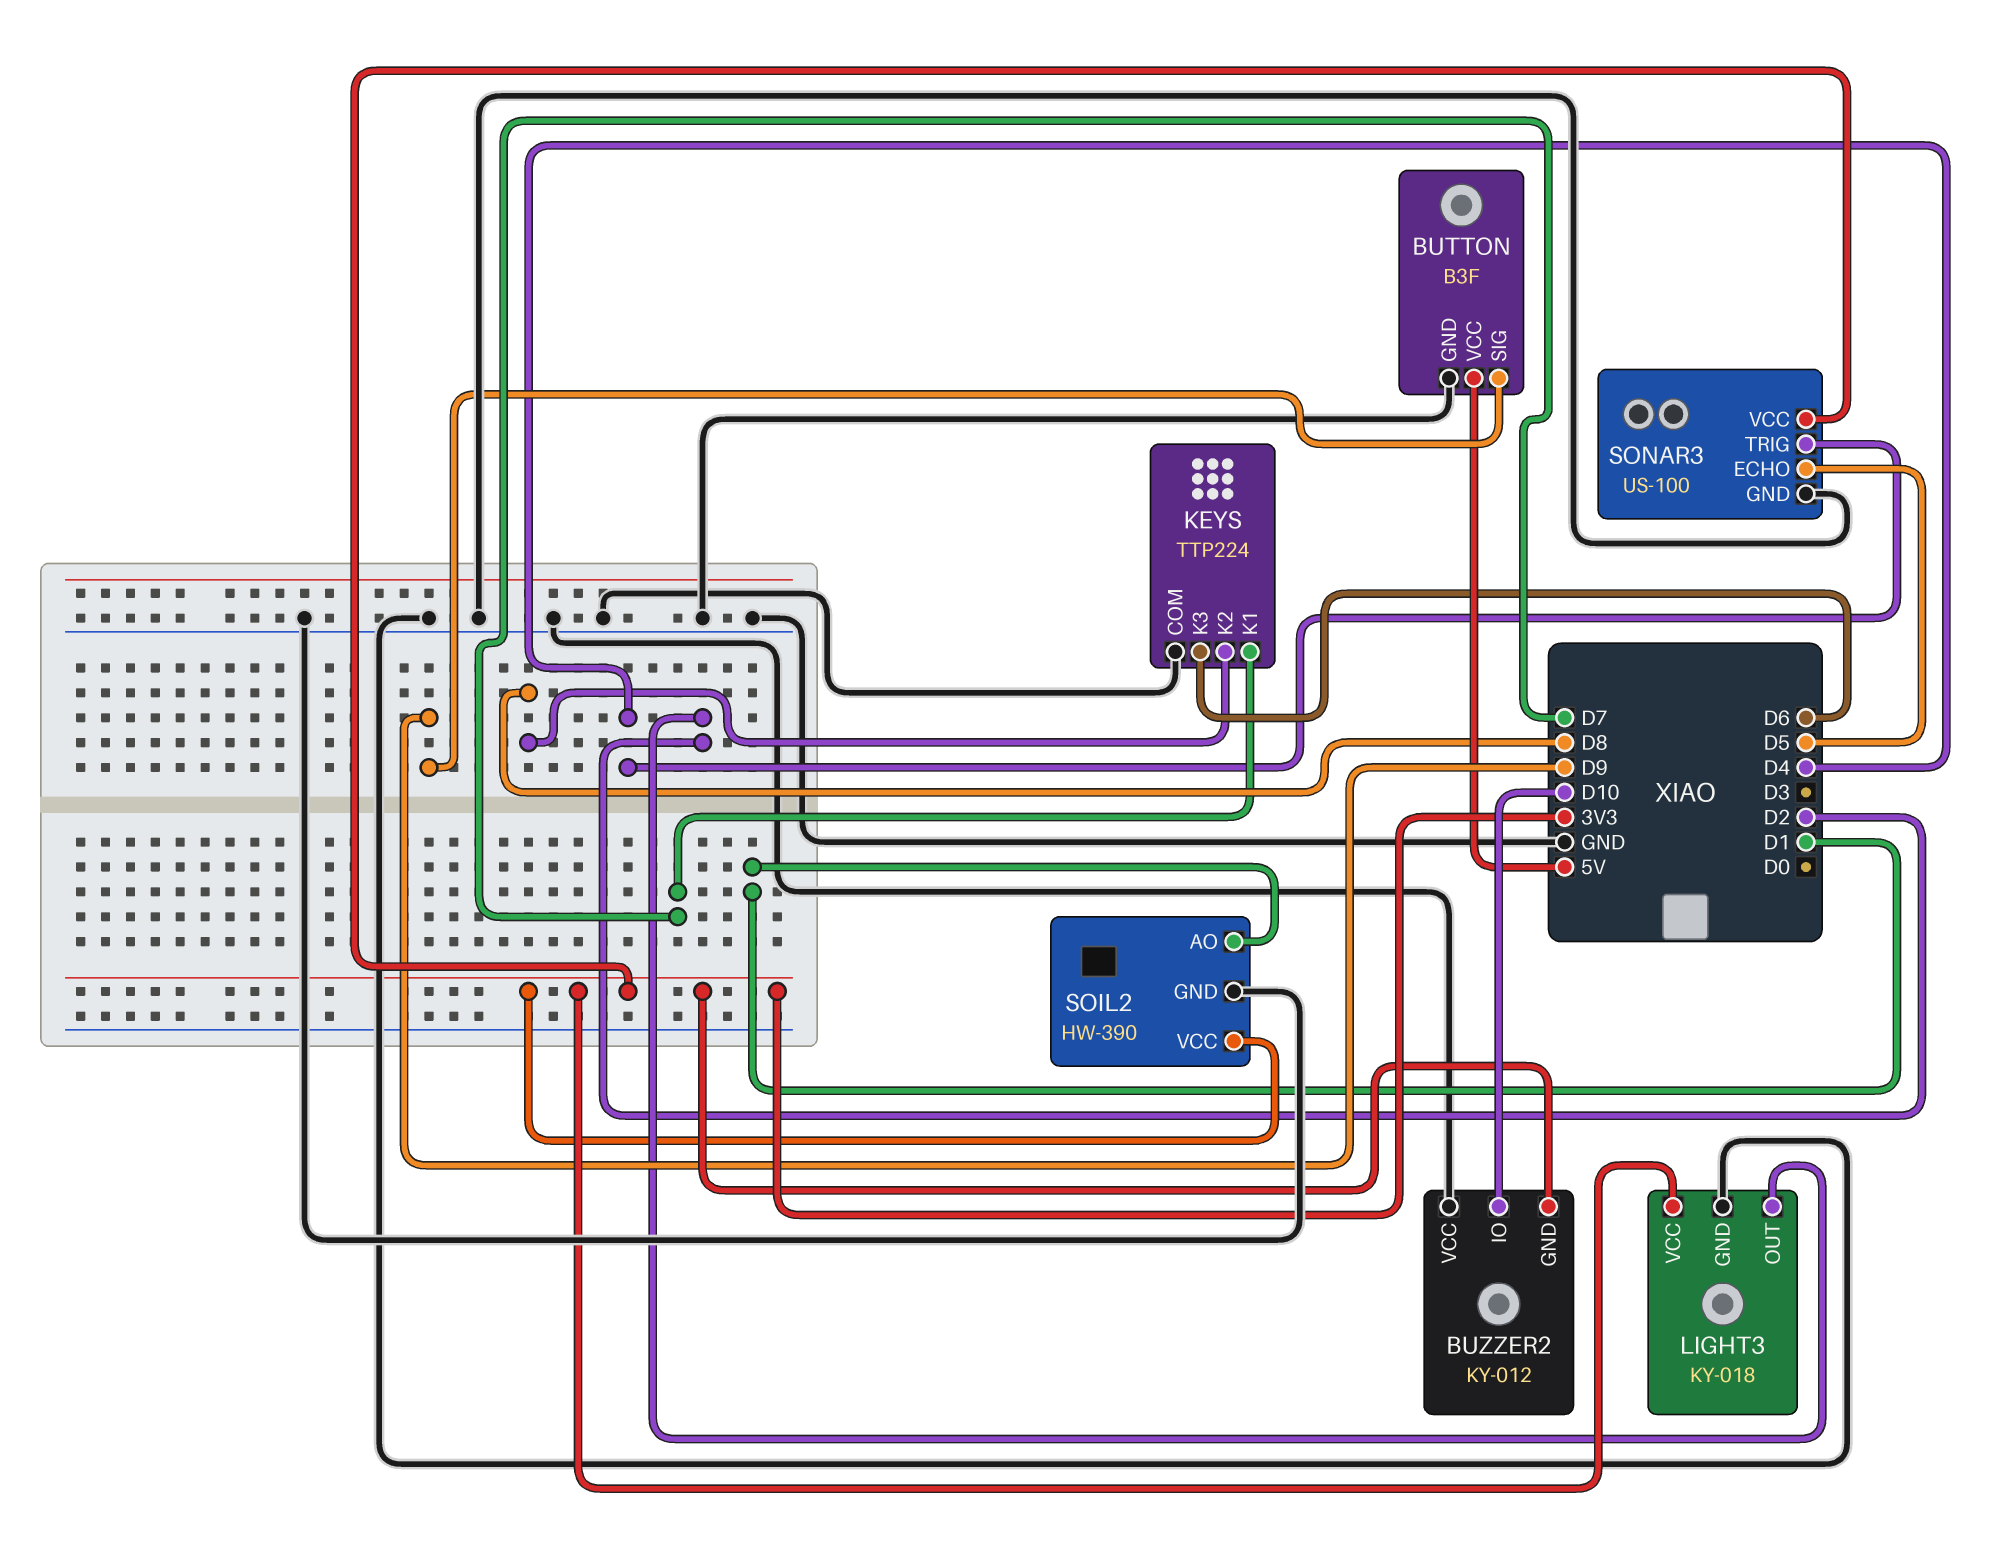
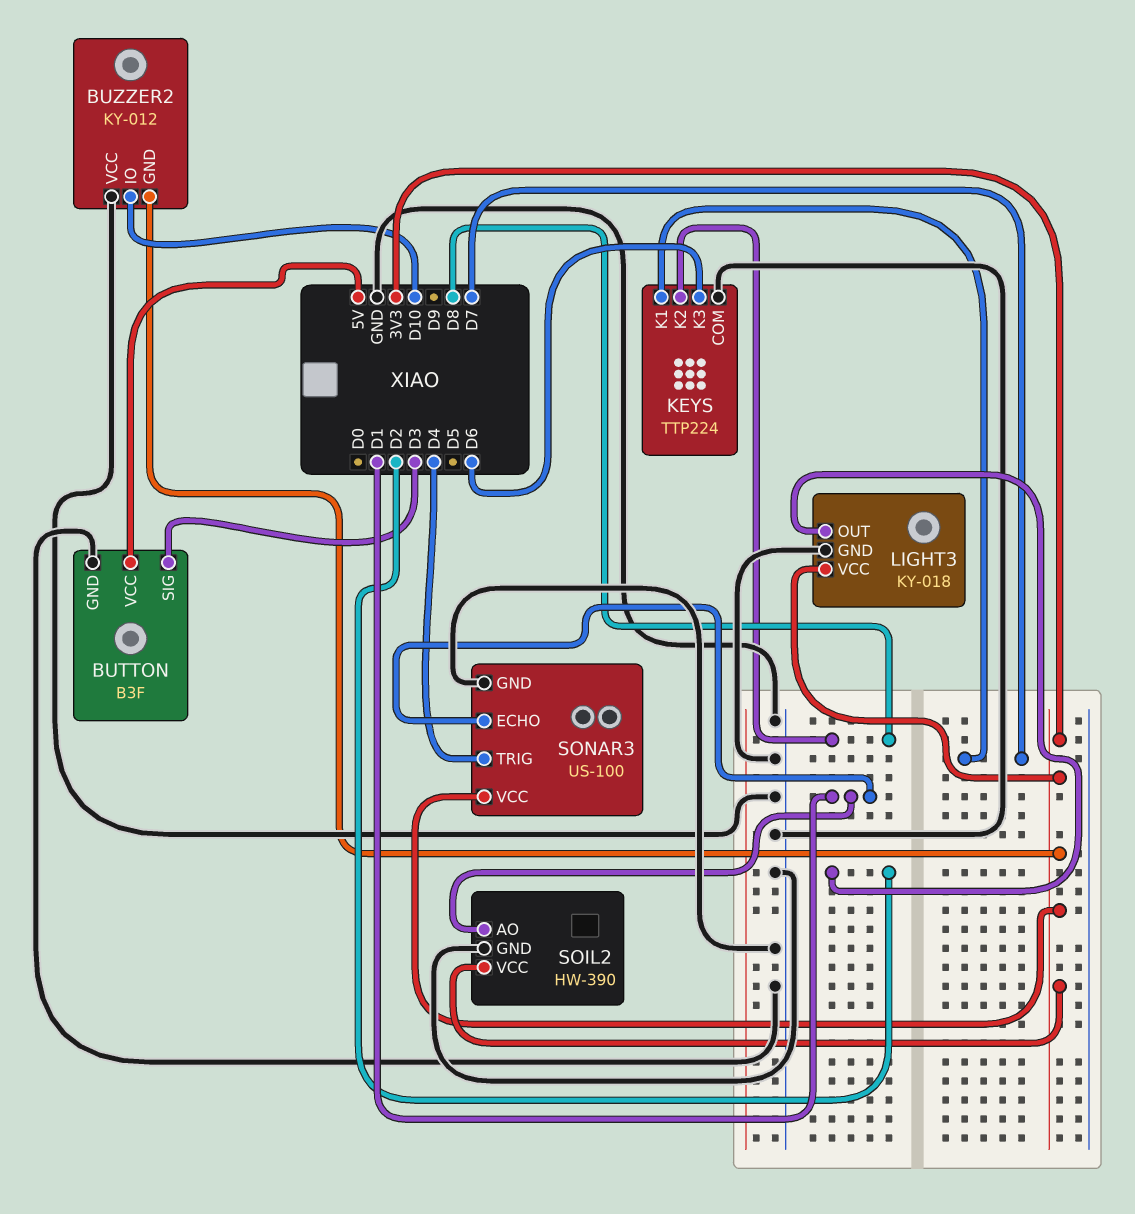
BUTTON pin SIG: D9 -> D3
SONAR3 pin ECHO: D5 -> D1

